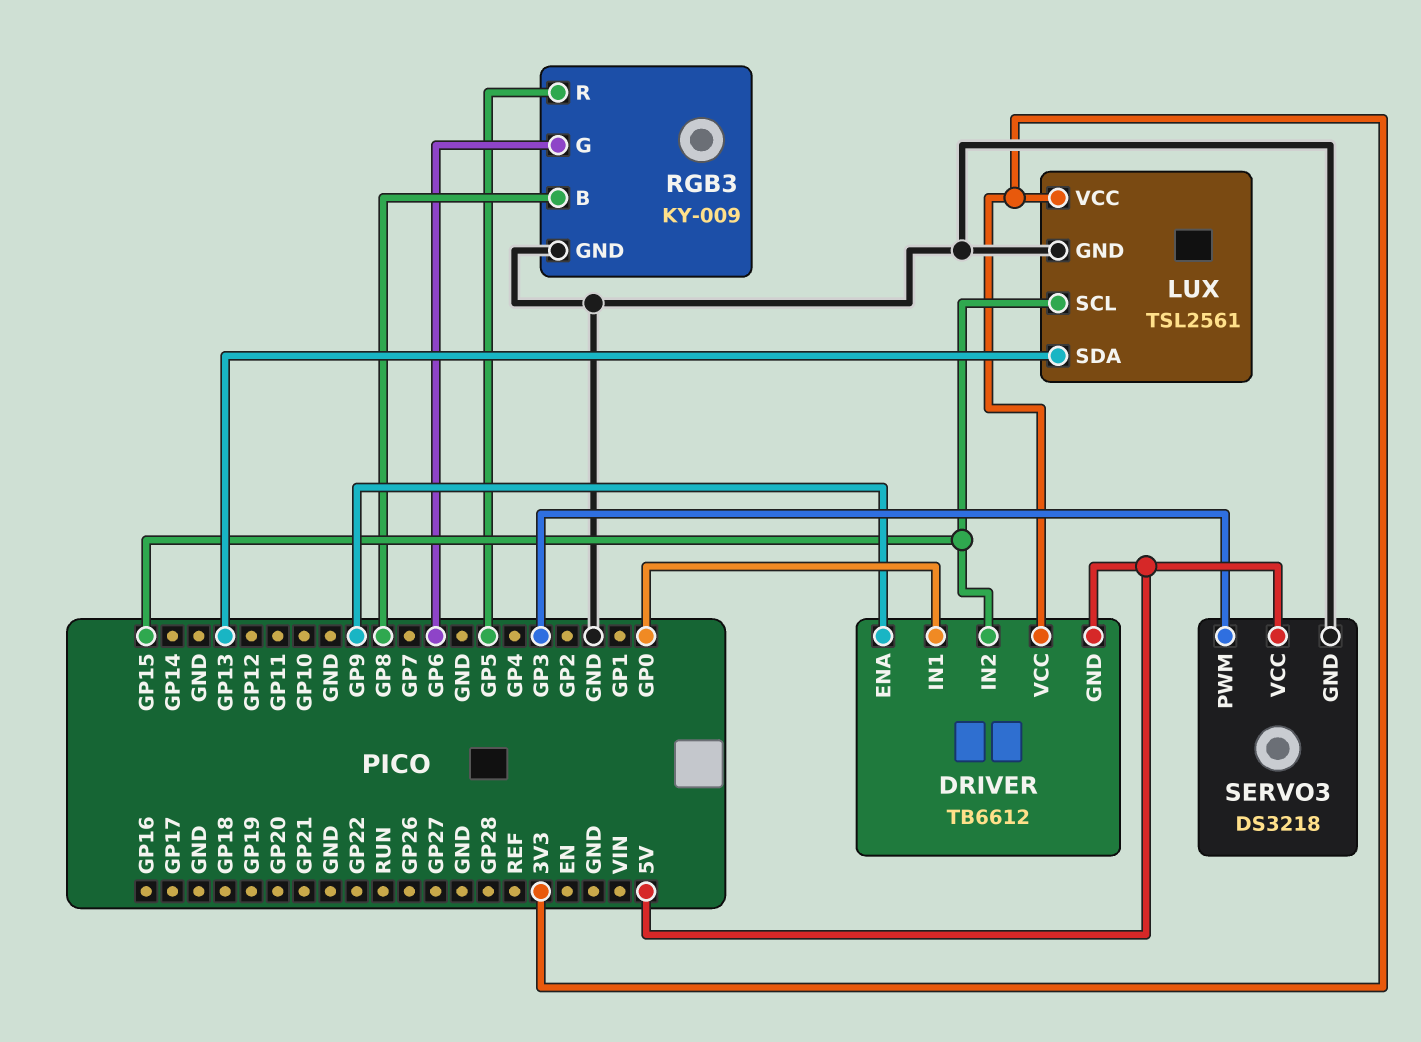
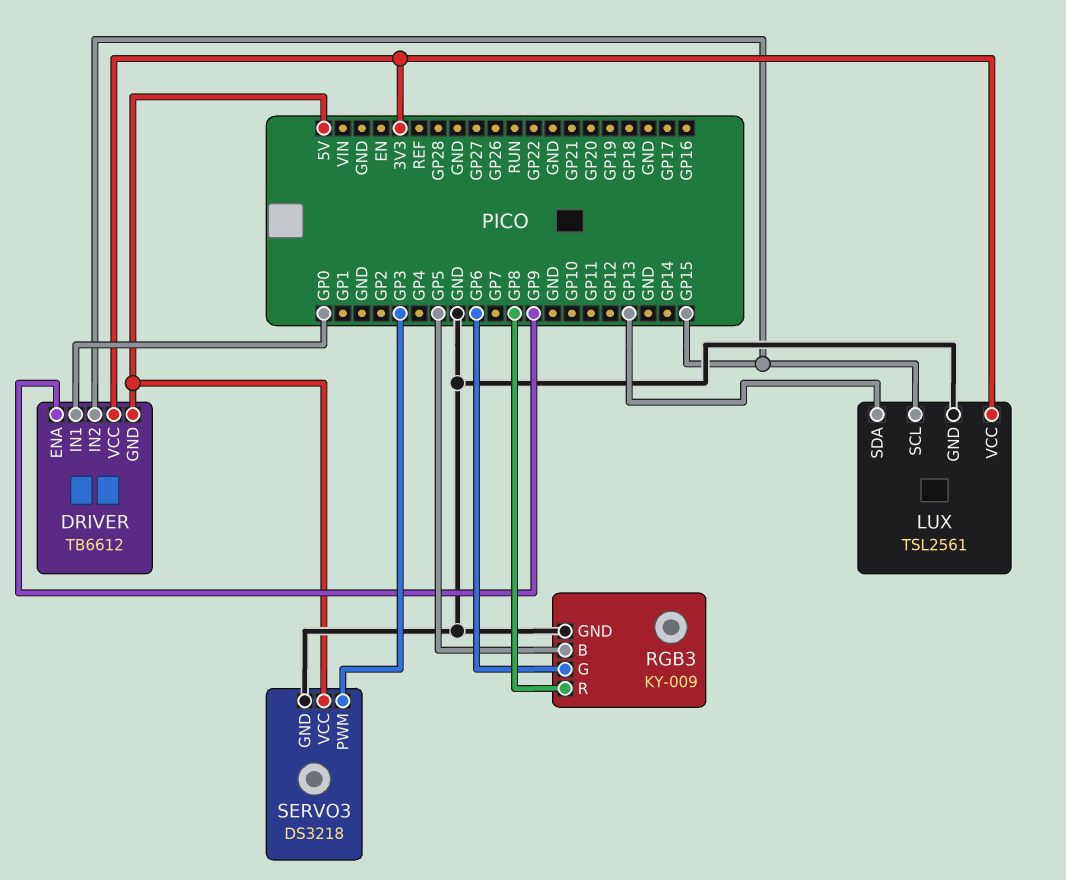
RGB3 pin B: GP8 -> GP5
RGB3 pin R: GP5 -> GP8

